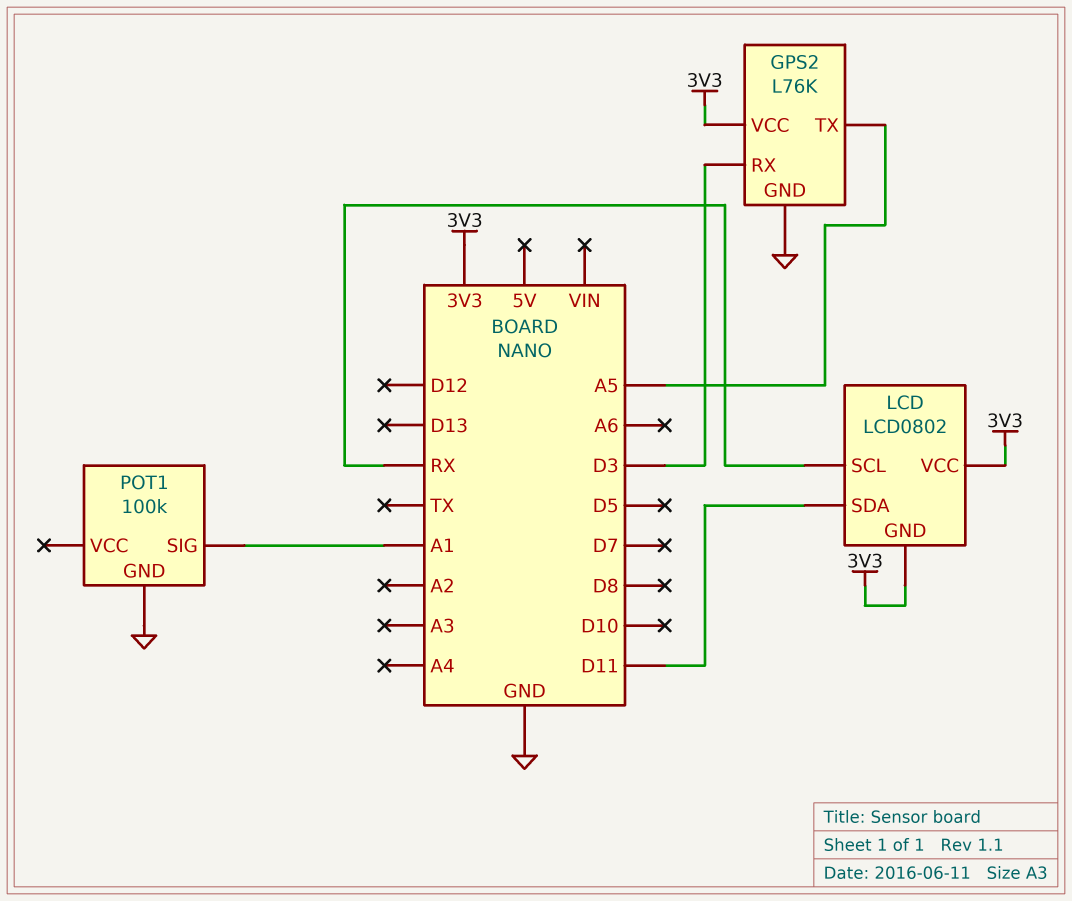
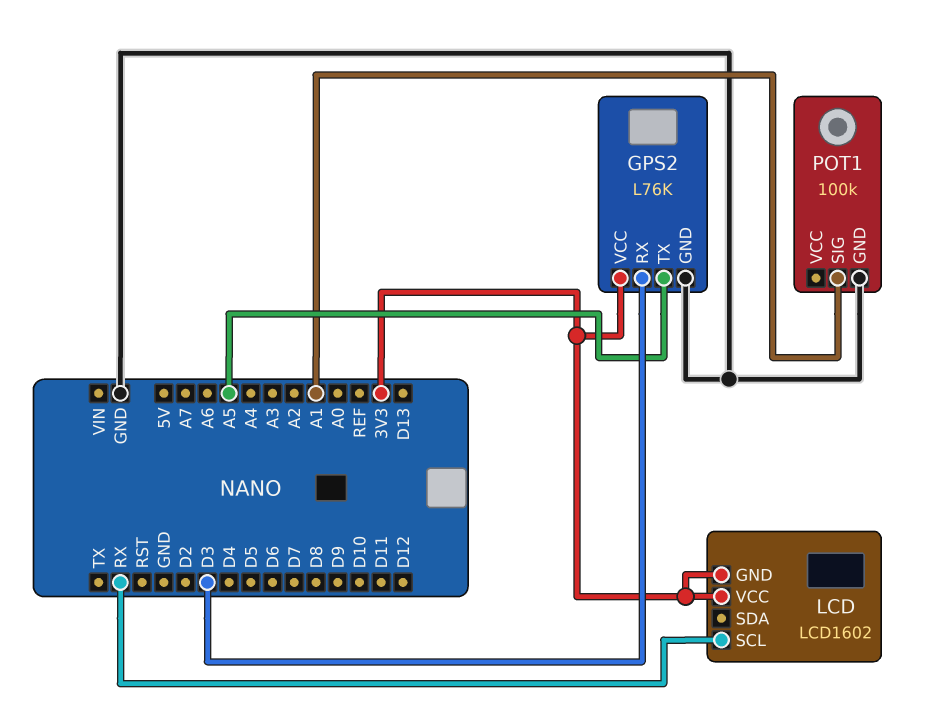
LCD: LCD0802 -> LCD1602
LCD pin SDA: D11 -> none

